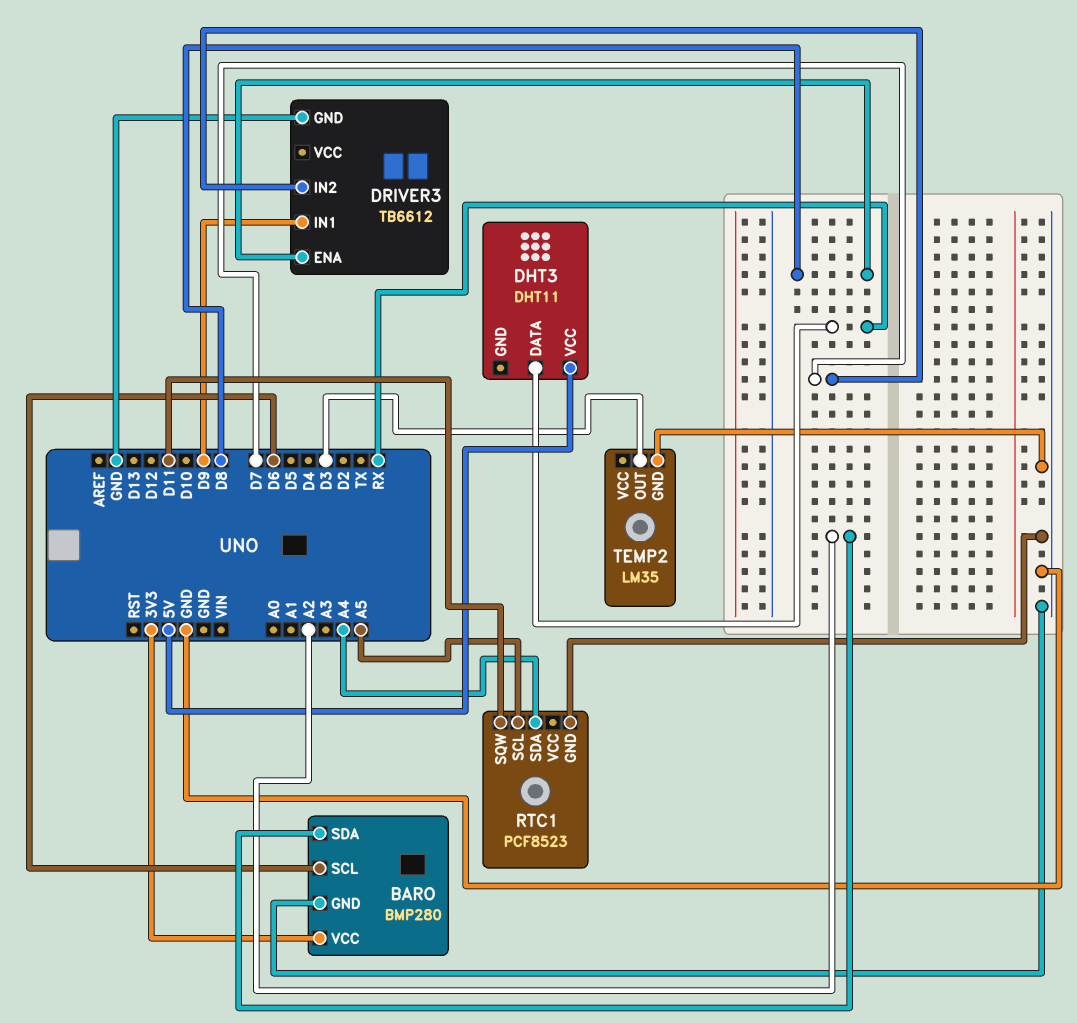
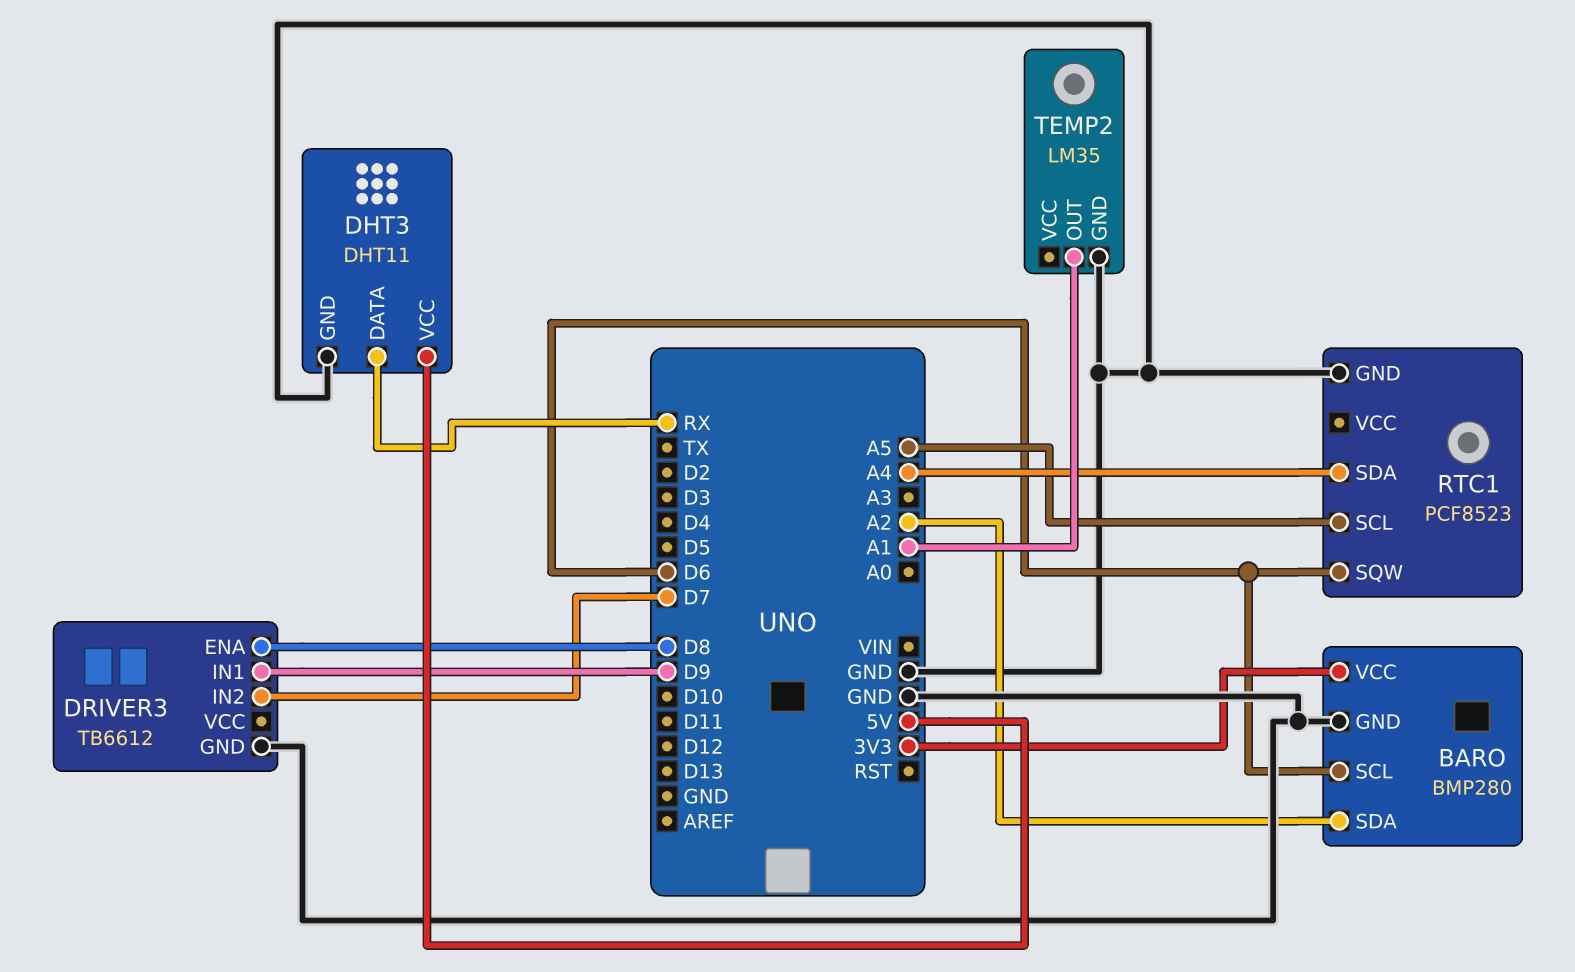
DHT3 pin GND: none -> GND
RTC1 pin SQW: D11 -> D6
TEMP2 pin OUT: D3 -> A1

